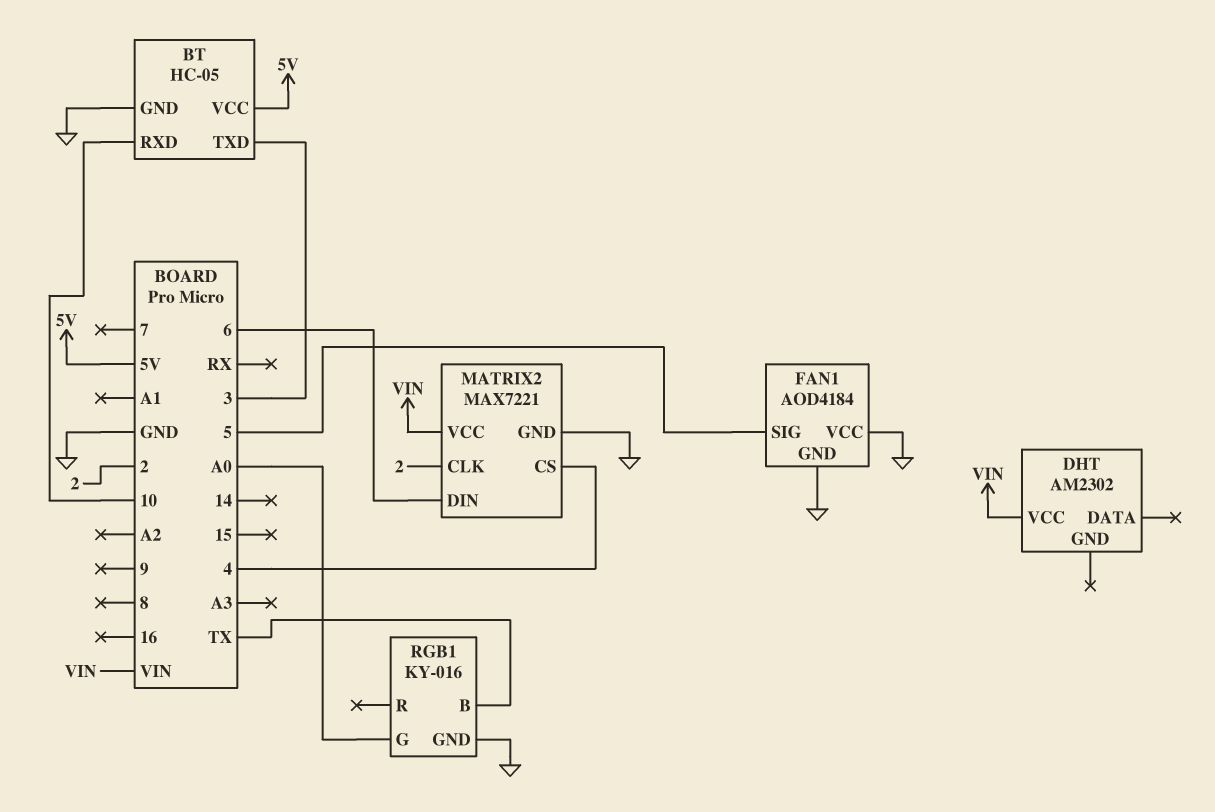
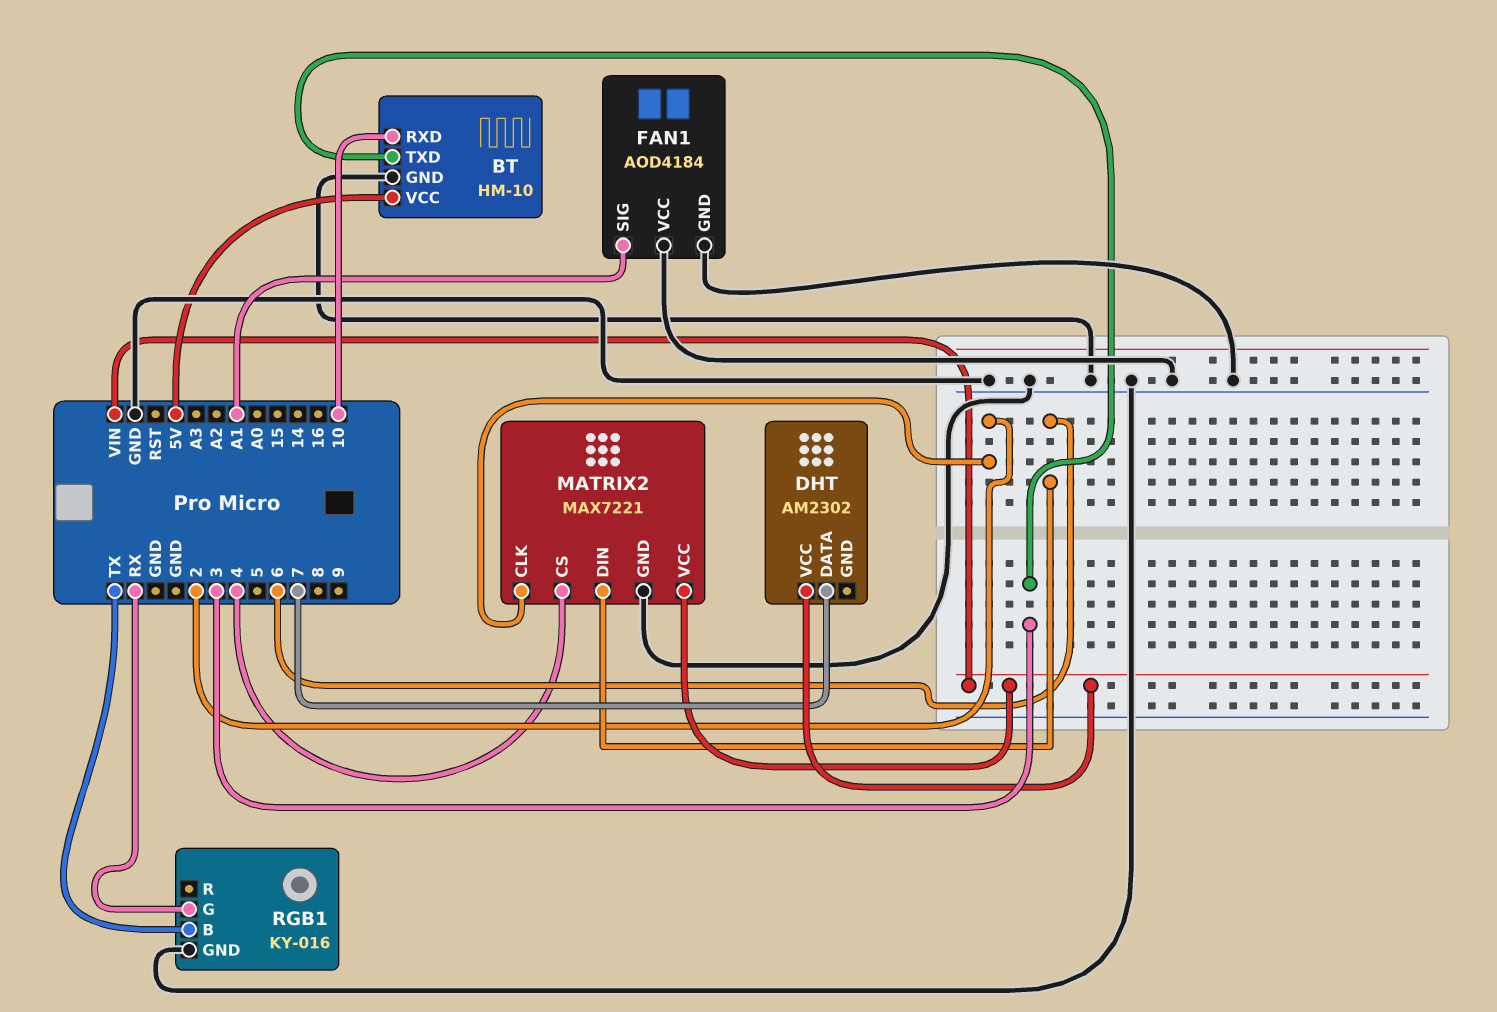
BT: HC-05 -> HM-10
DHT pin DATA: none -> 7
FAN1 pin SIG: 5 -> A1
RGB1 pin G: A0 -> RX

